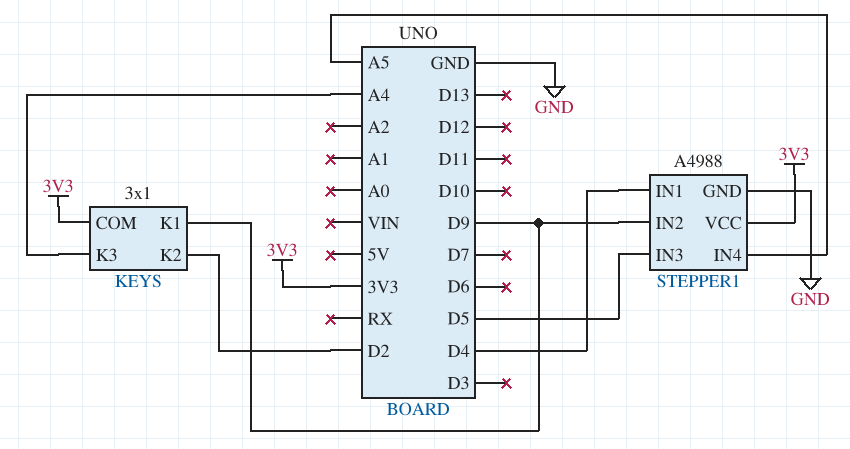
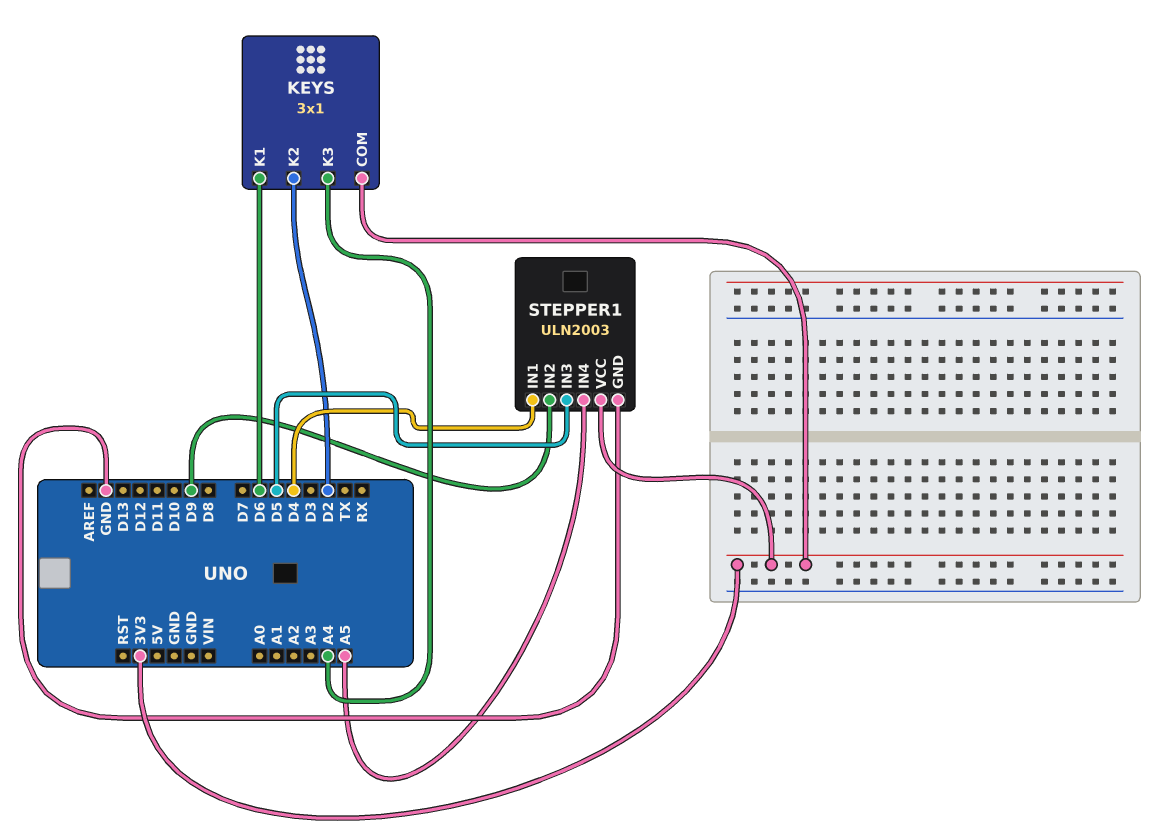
KEYS pin K1: D9 -> D6
STEPPER1: A4988 -> ULN2003

